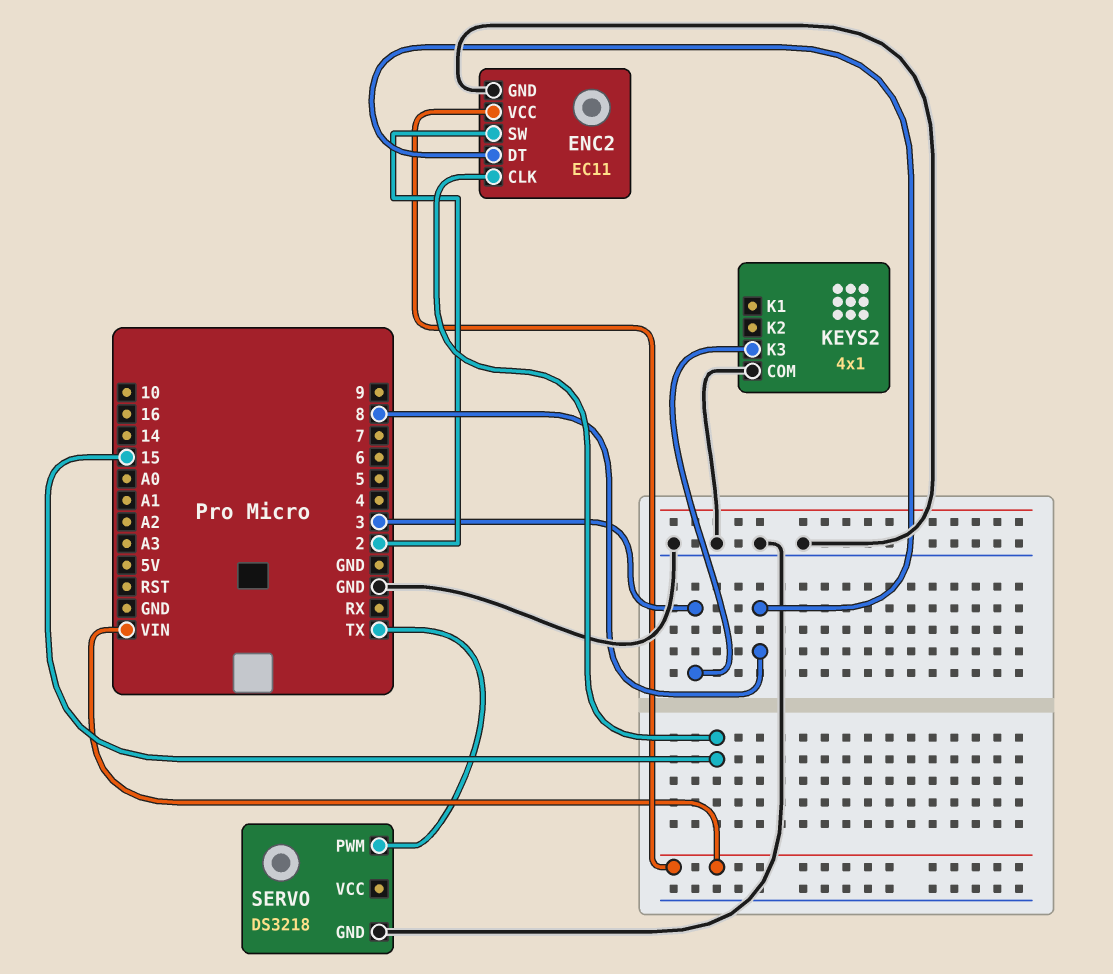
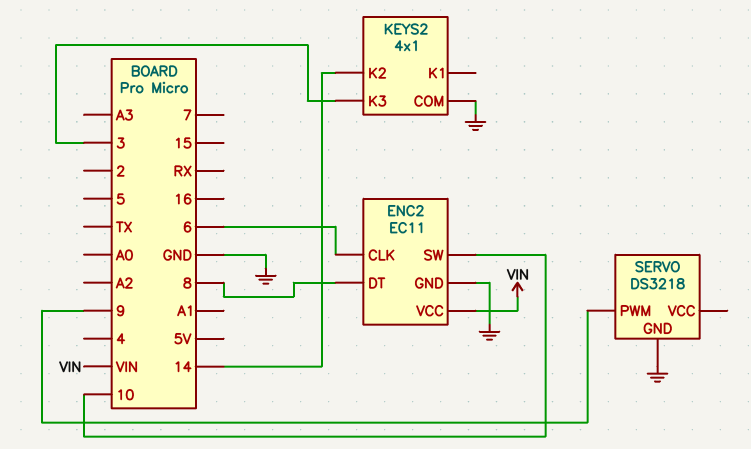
ENC2 pin CLK: 15 -> 6
ENC2 pin SW: 2 -> 10
KEYS2 pin K2: none -> 14
SERVO pin PWM: TX -> 9

